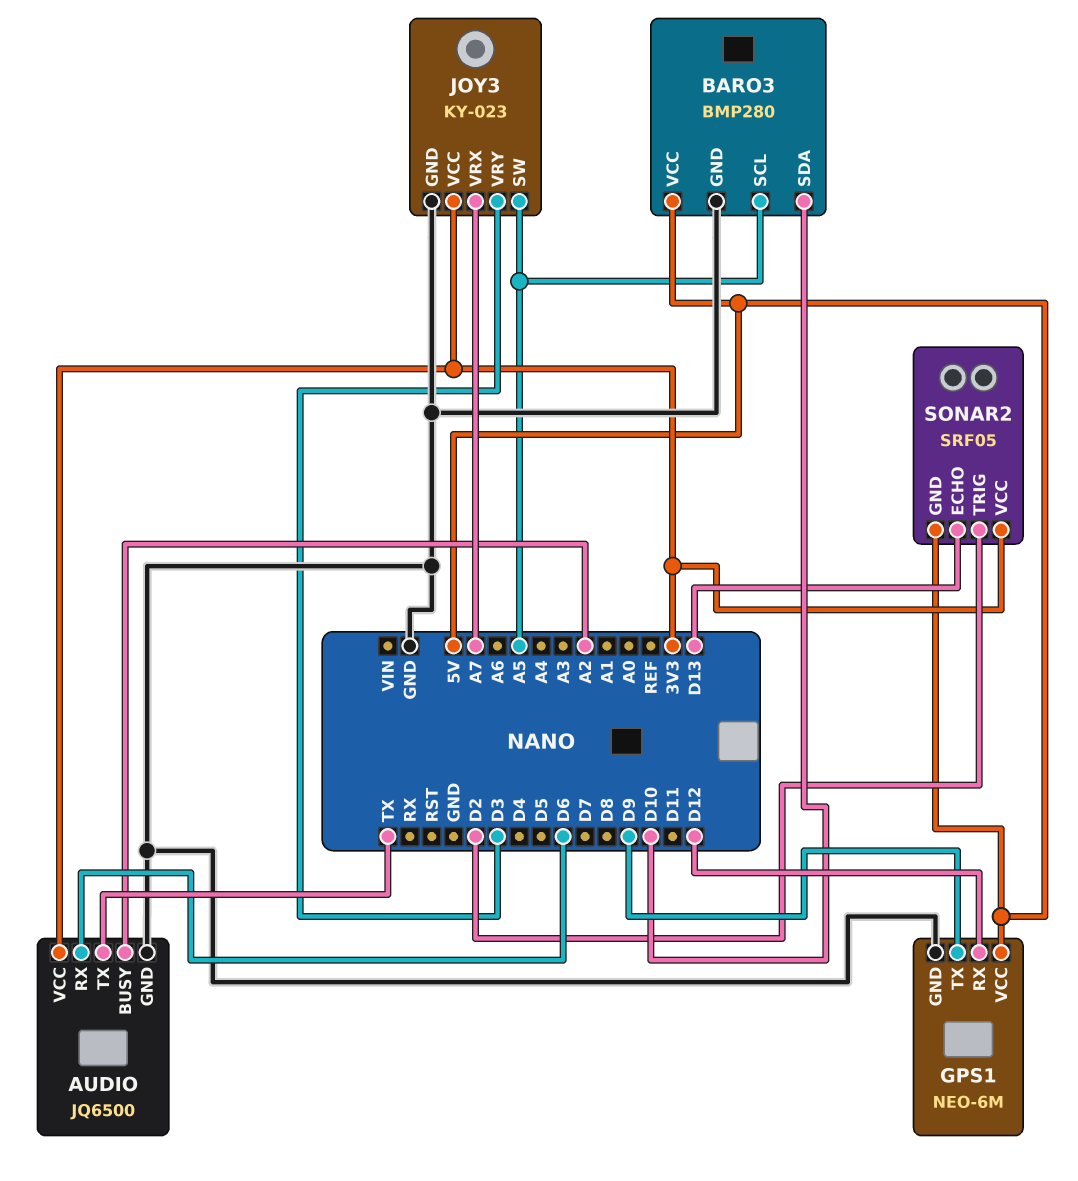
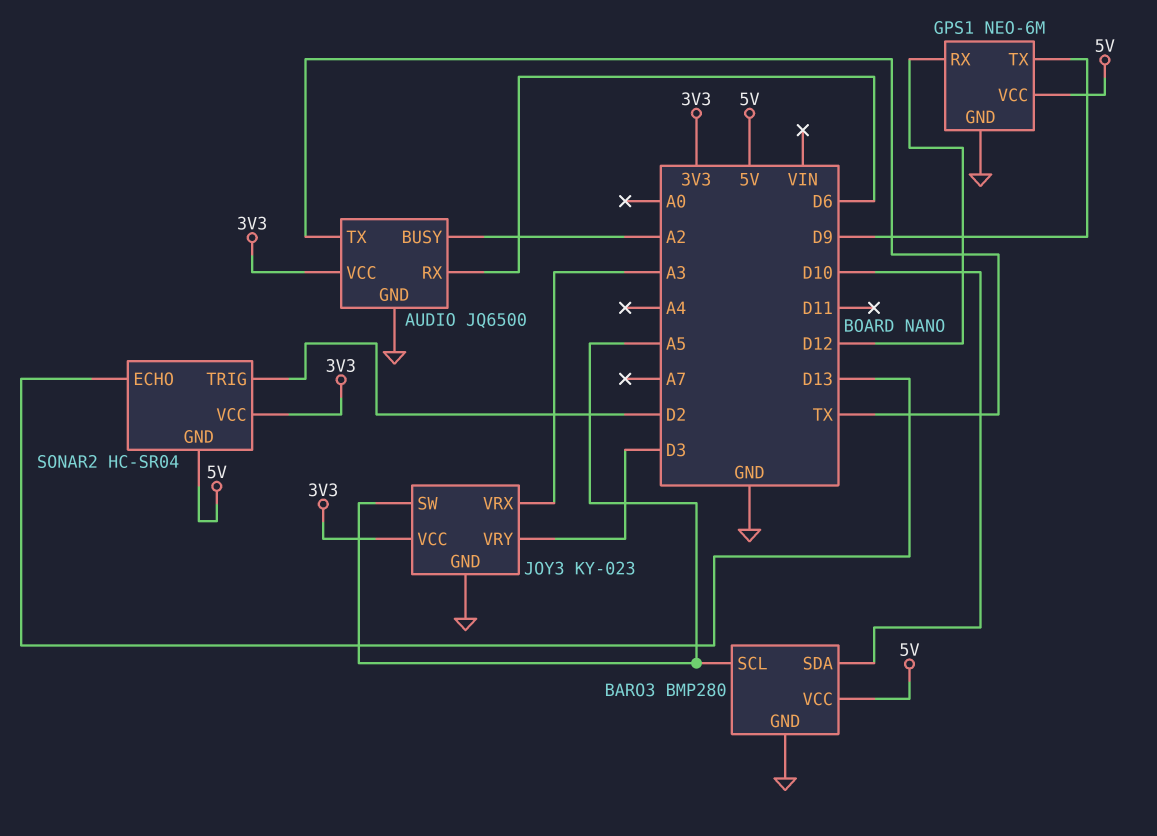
JOY3 pin VRX: A7 -> A3
SONAR2: SRF05 -> HC-SR04

